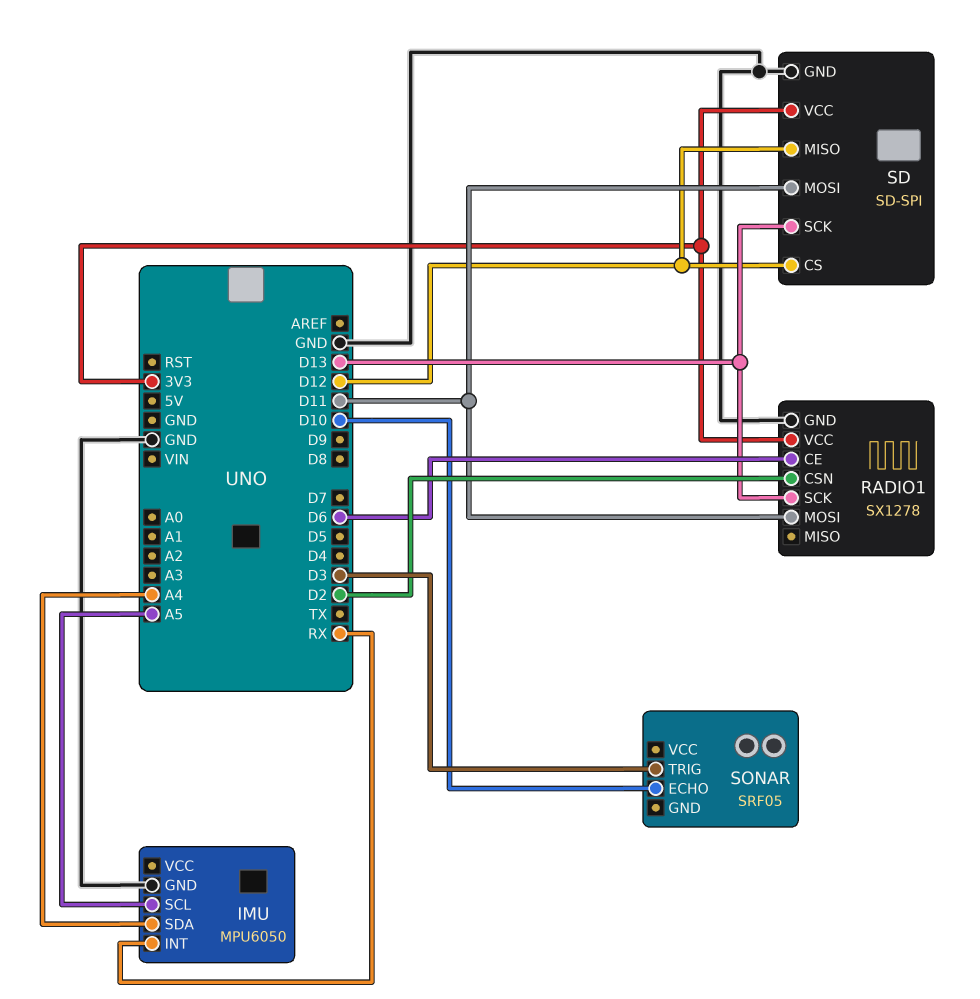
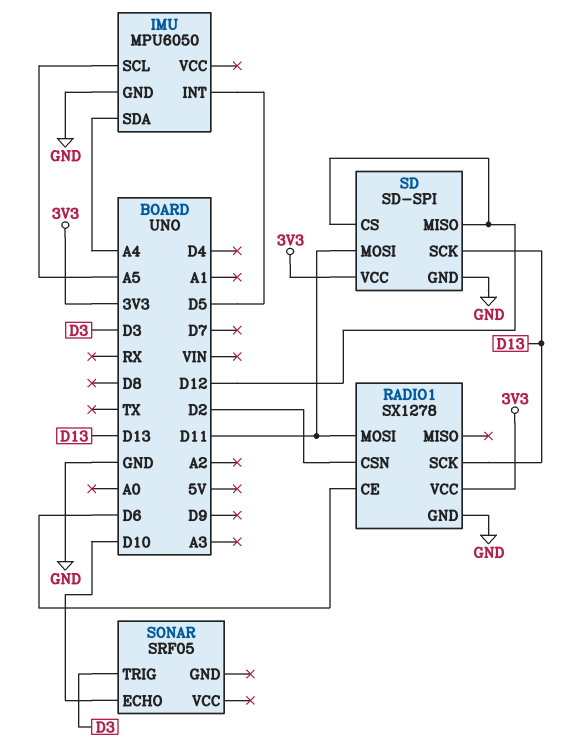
IMU pin INT: RX -> D5

